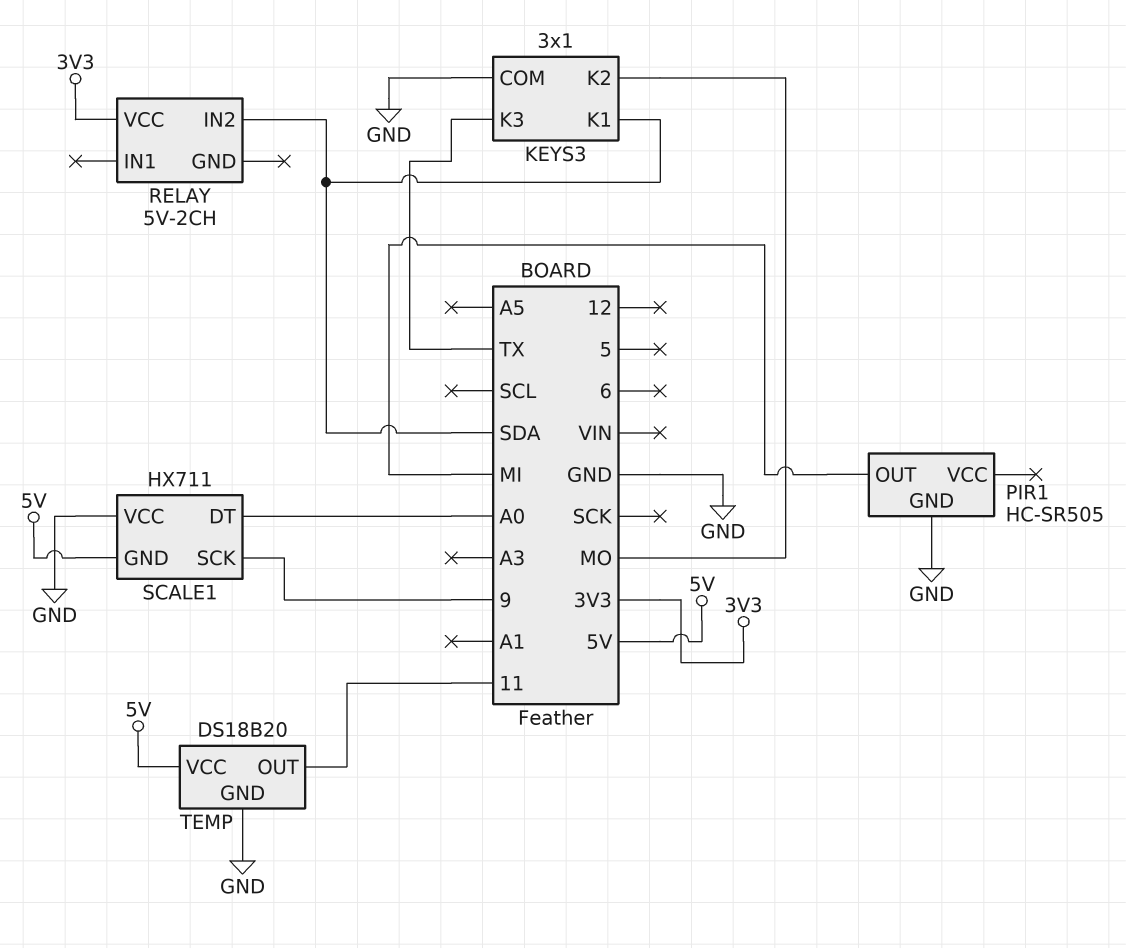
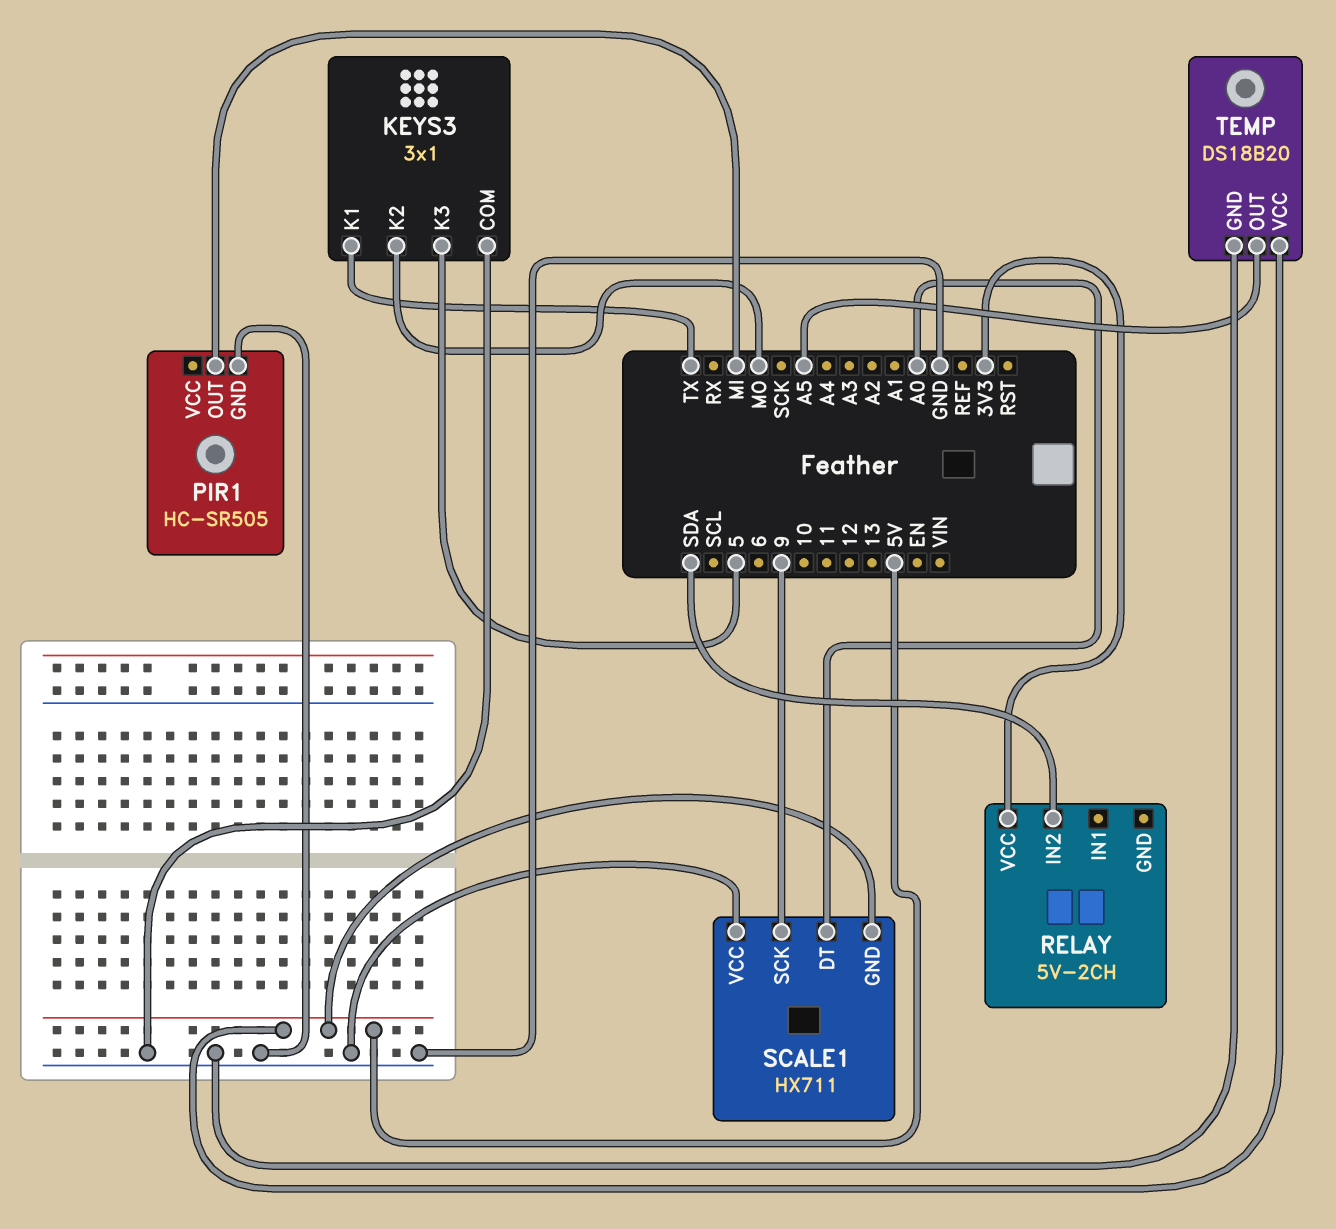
KEYS3 pin K1: SDA -> TX
KEYS3 pin K3: TX -> 5
TEMP pin OUT: 11 -> A5

